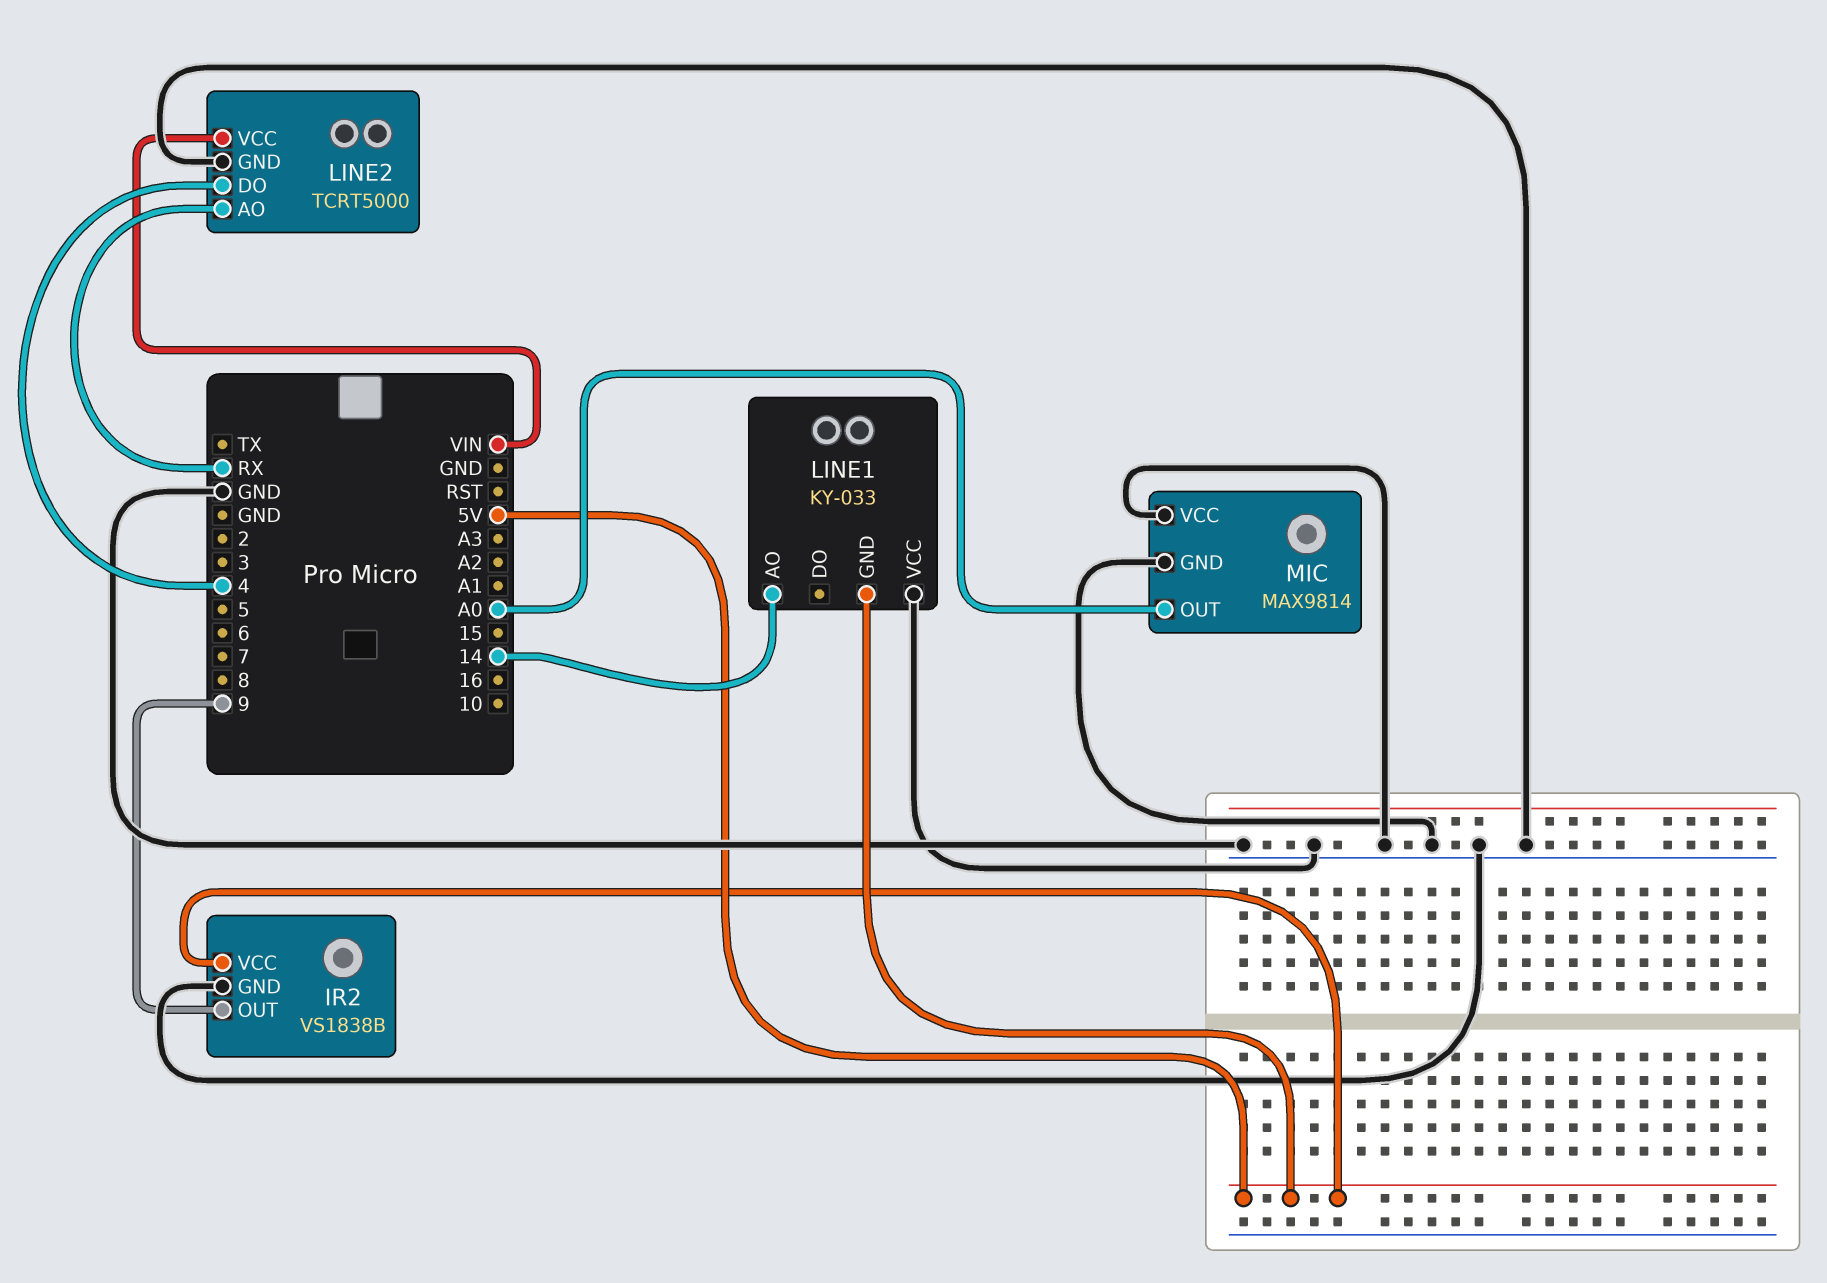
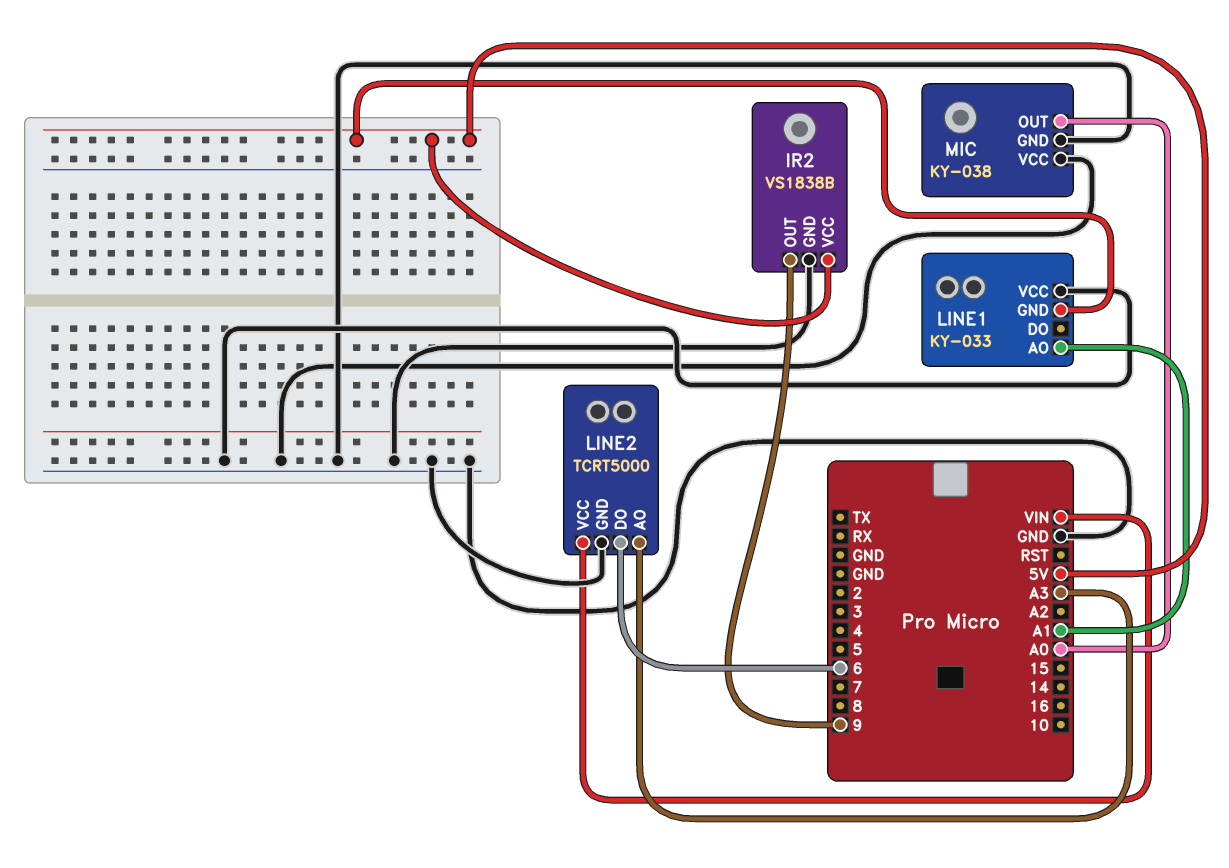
LINE1 pin AO: 14 -> A1
LINE2 pin AO: RX -> A3
LINE2 pin DO: 4 -> 6
MIC: MAX9814 -> KY-038

